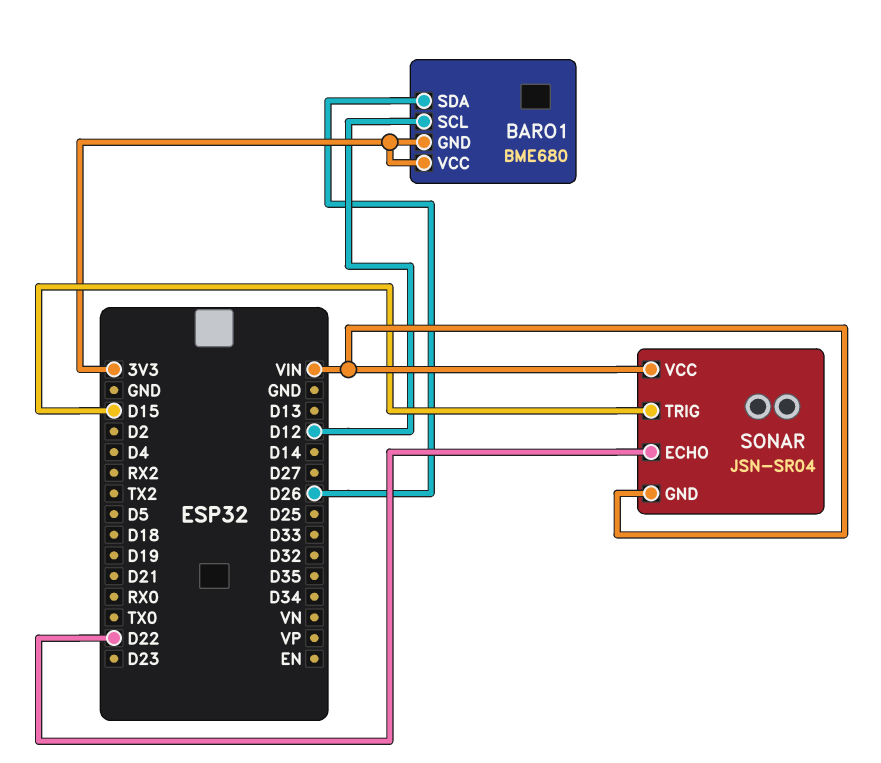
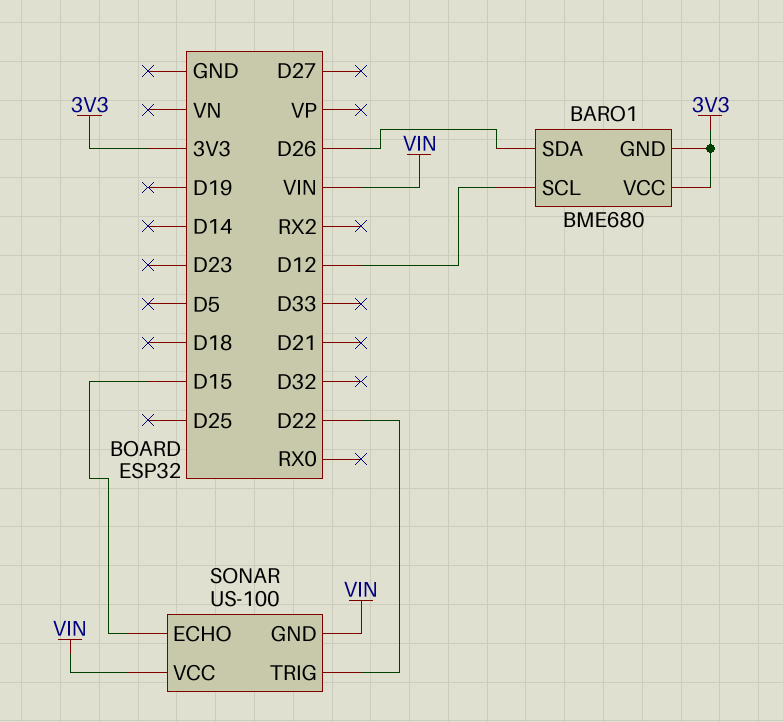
SONAR: JSN-SR04 -> US-100
SONAR pin ECHO: D22 -> D15
SONAR pin TRIG: D15 -> D22

